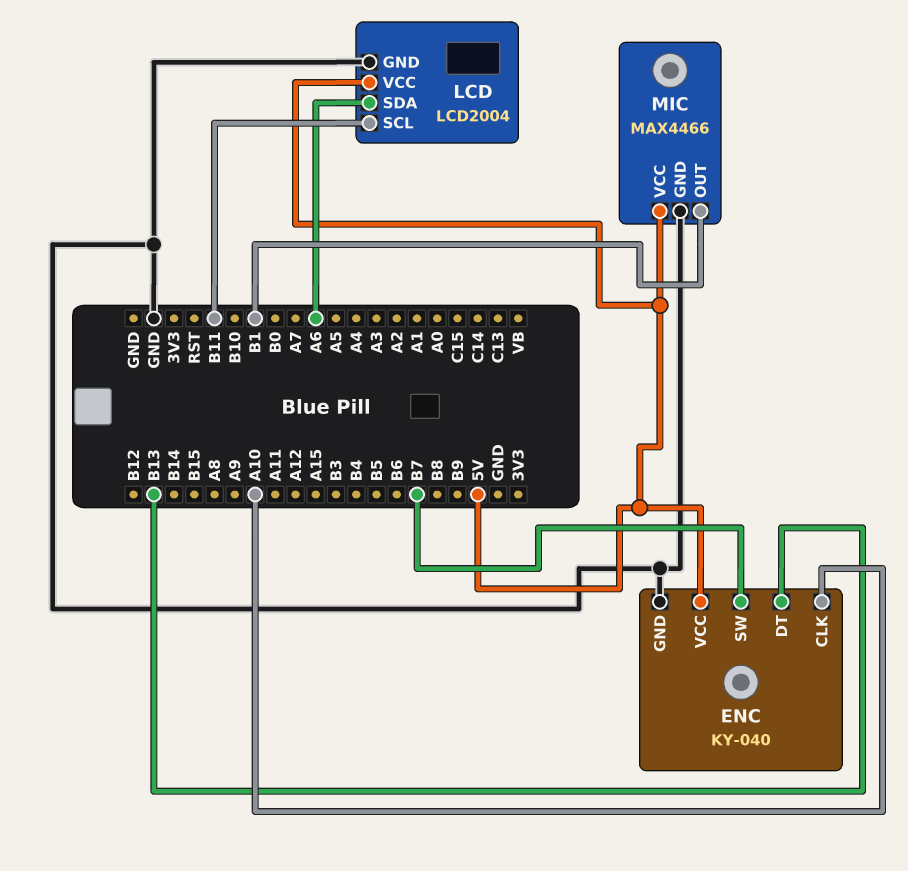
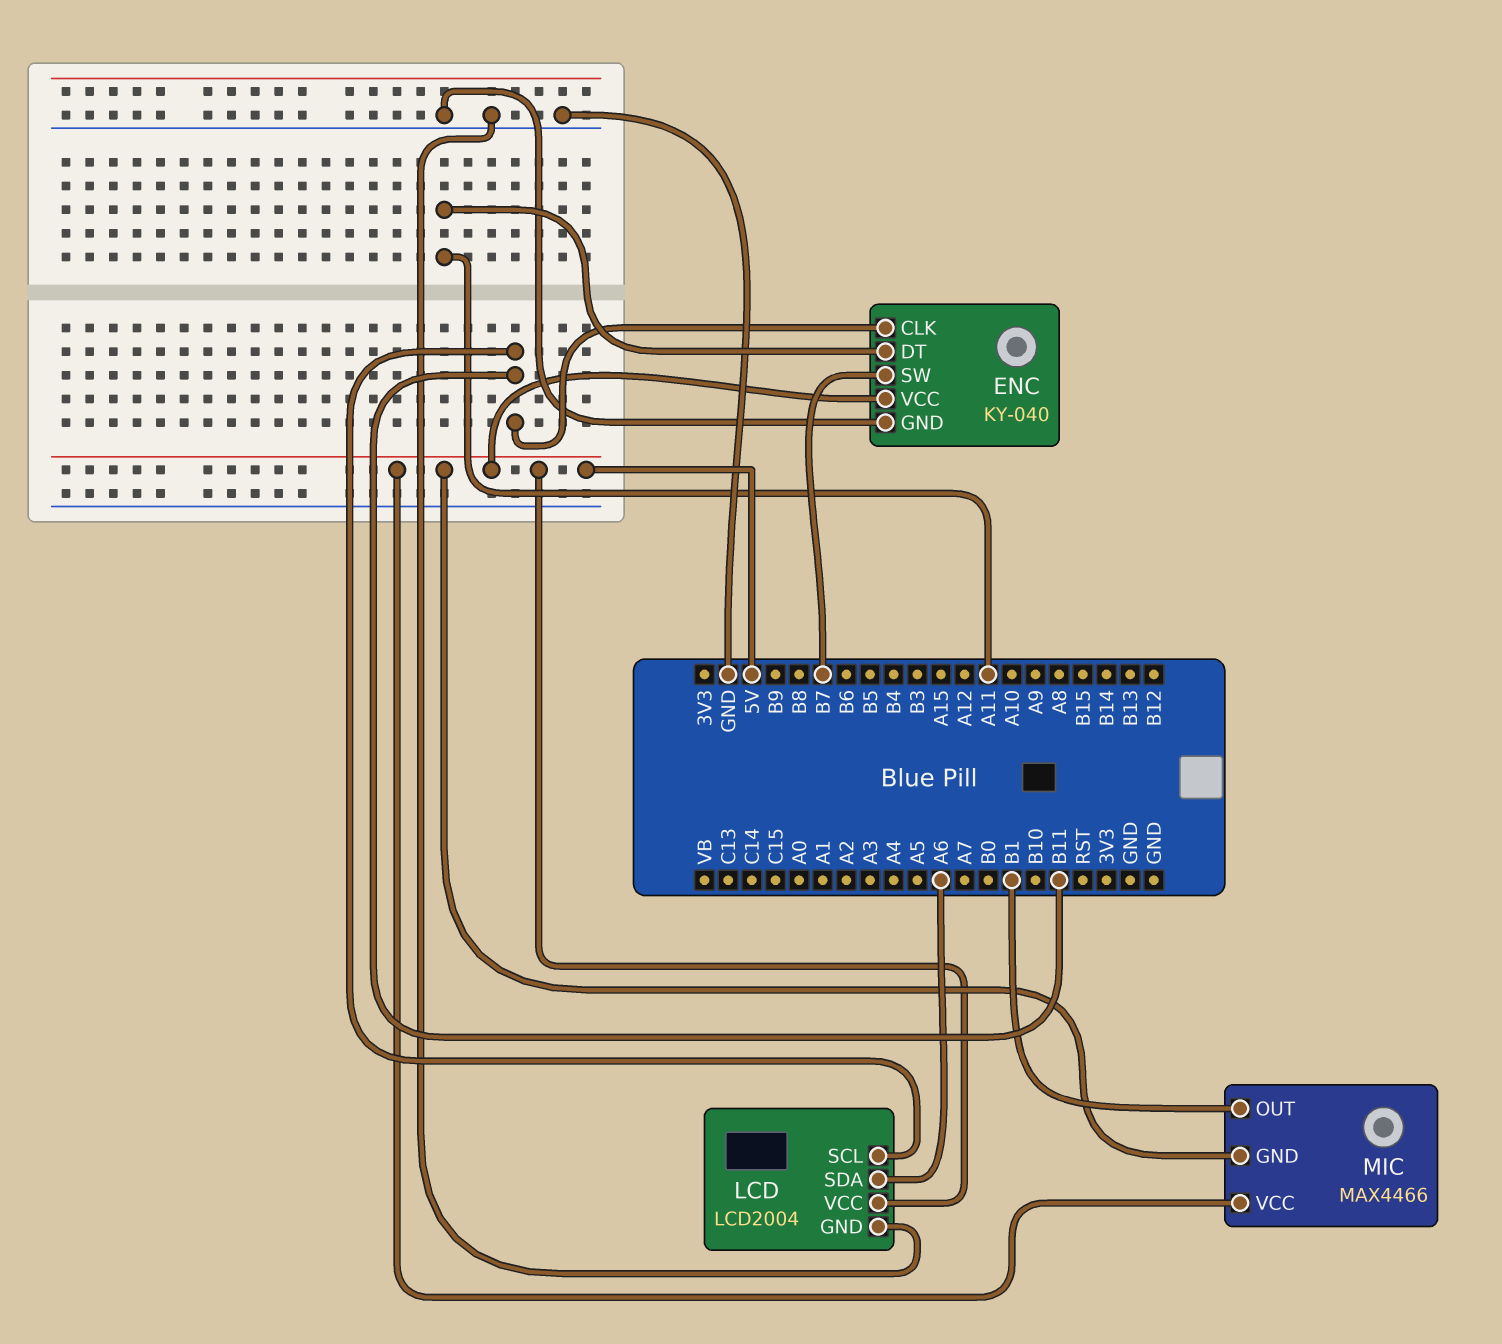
ENC pin CLK: A10 -> B11
ENC pin DT: B13 -> A11
MIC pin GND: GND -> 5V

